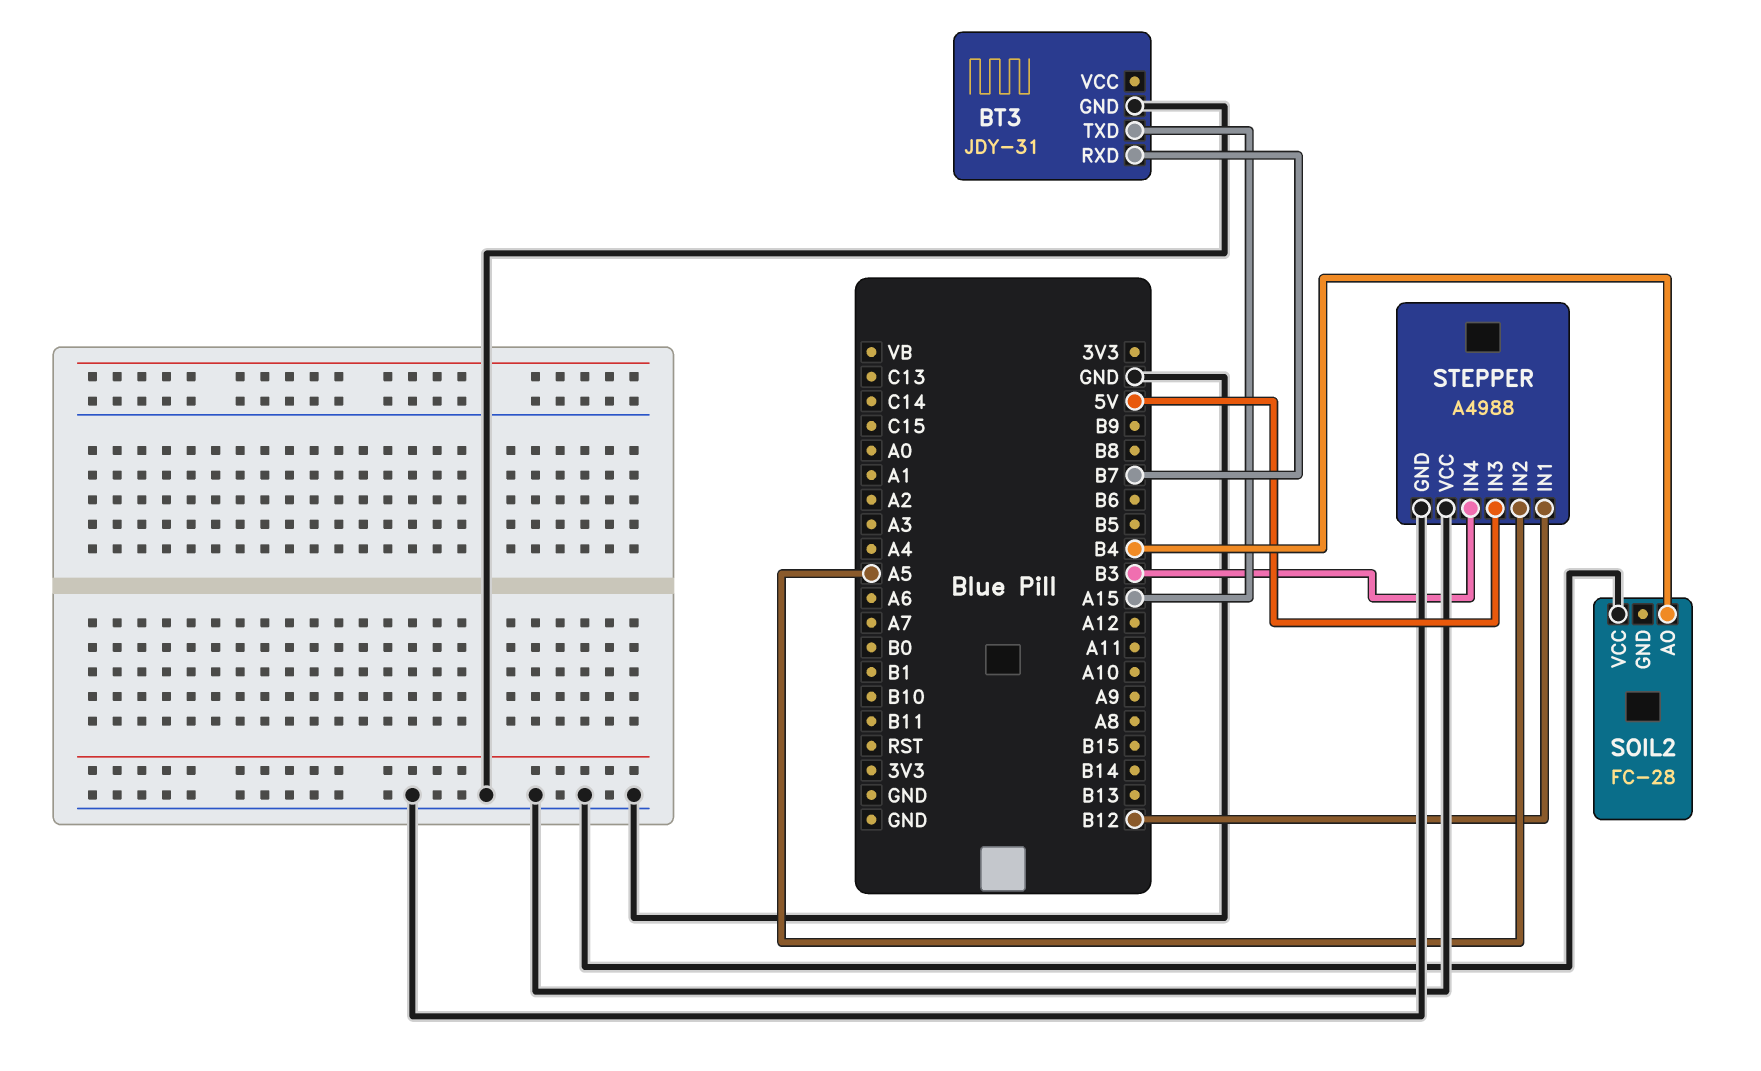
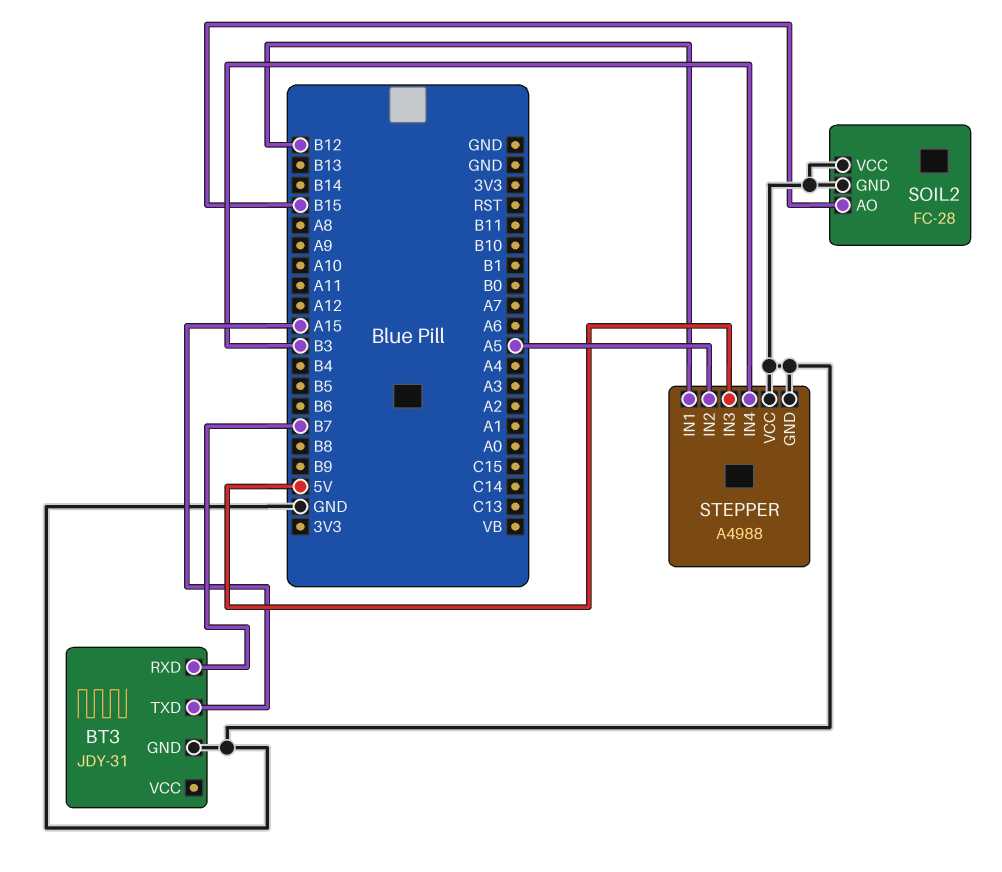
SOIL2 pin AO: B4 -> B15
SOIL2 pin GND: none -> GND

